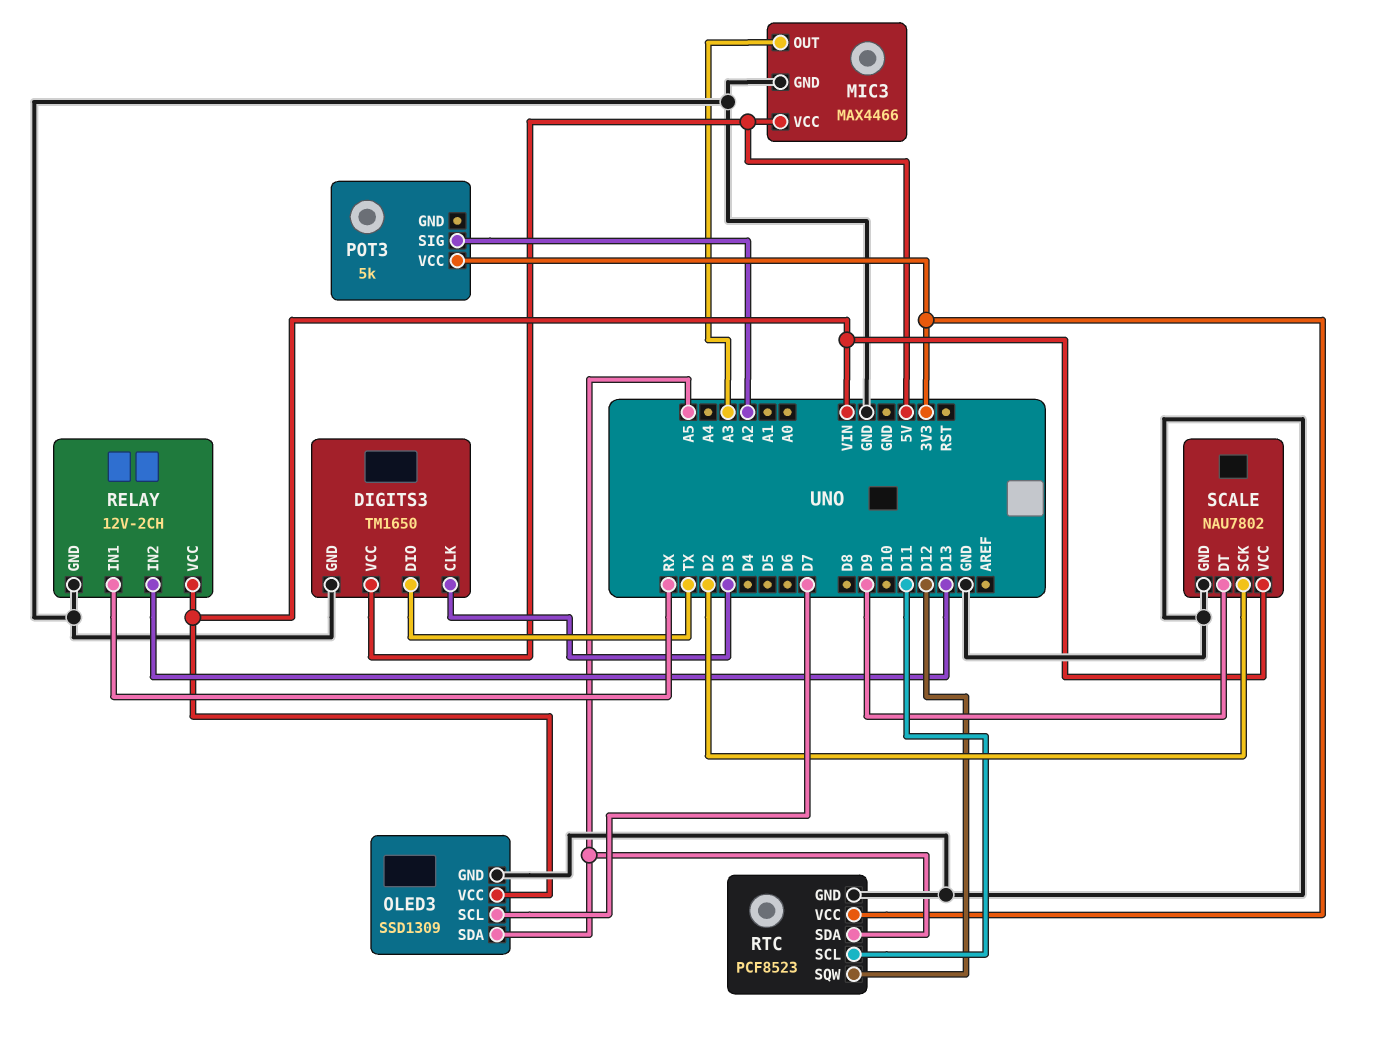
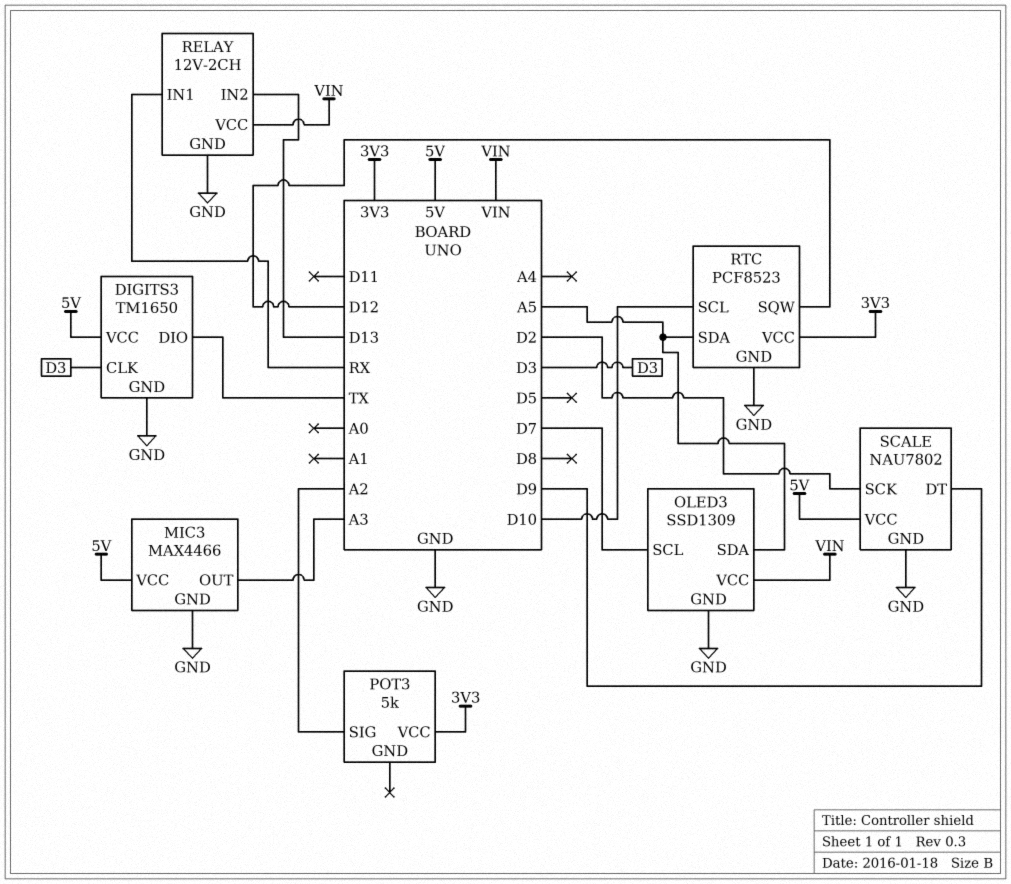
RTC pin SCL: D11 -> D10
SCALE pin VCC: VIN -> 5V

